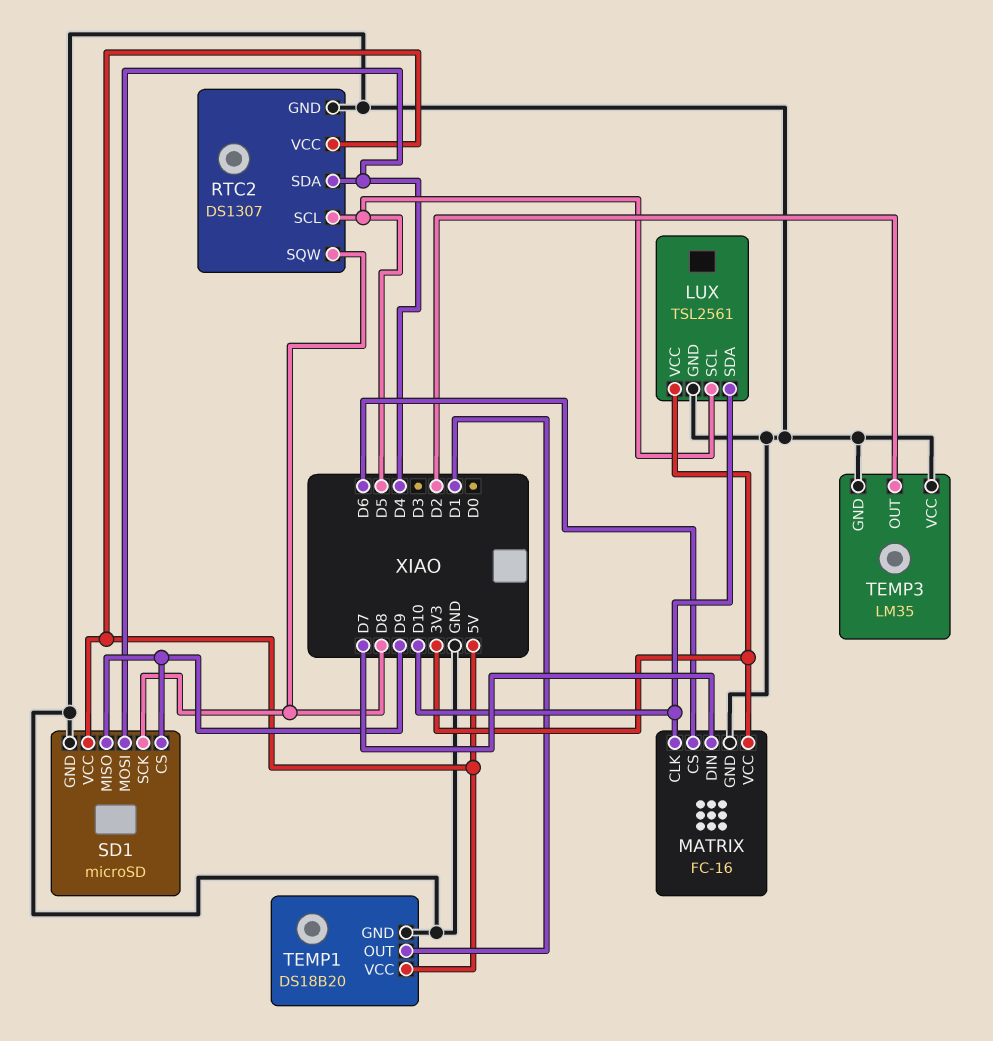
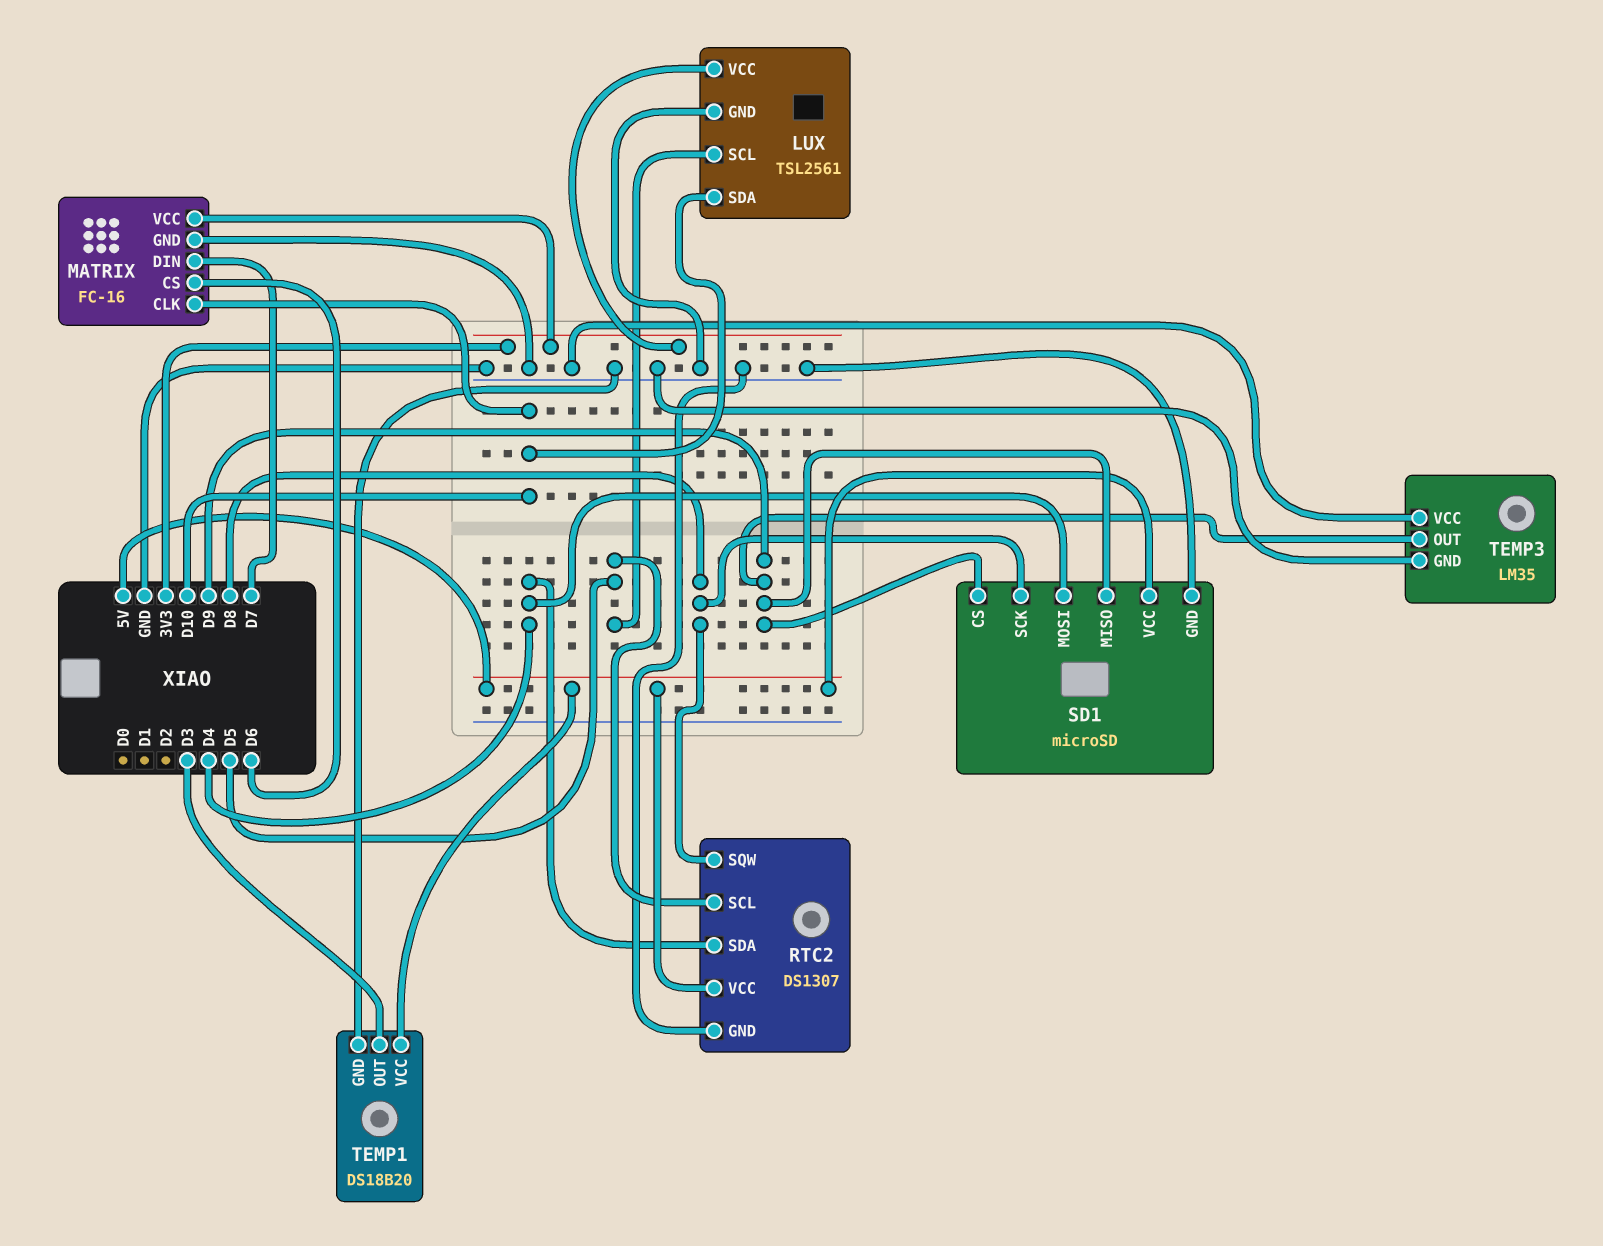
TEMP1 pin OUT: D1 -> D3
TEMP3 pin OUT: D2 -> D9

